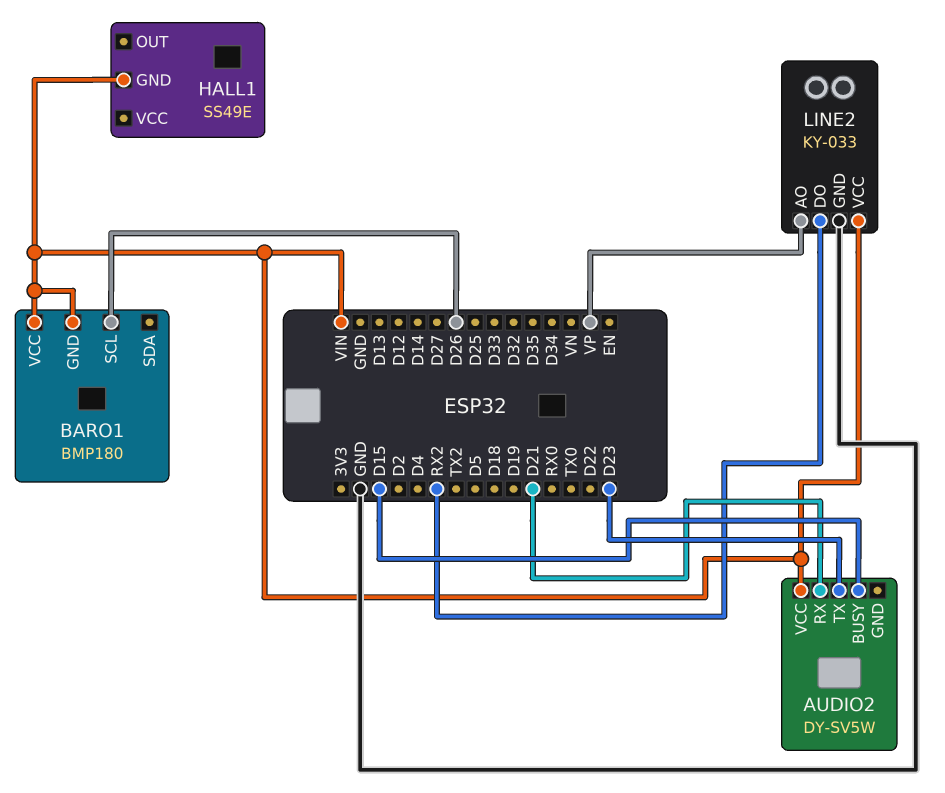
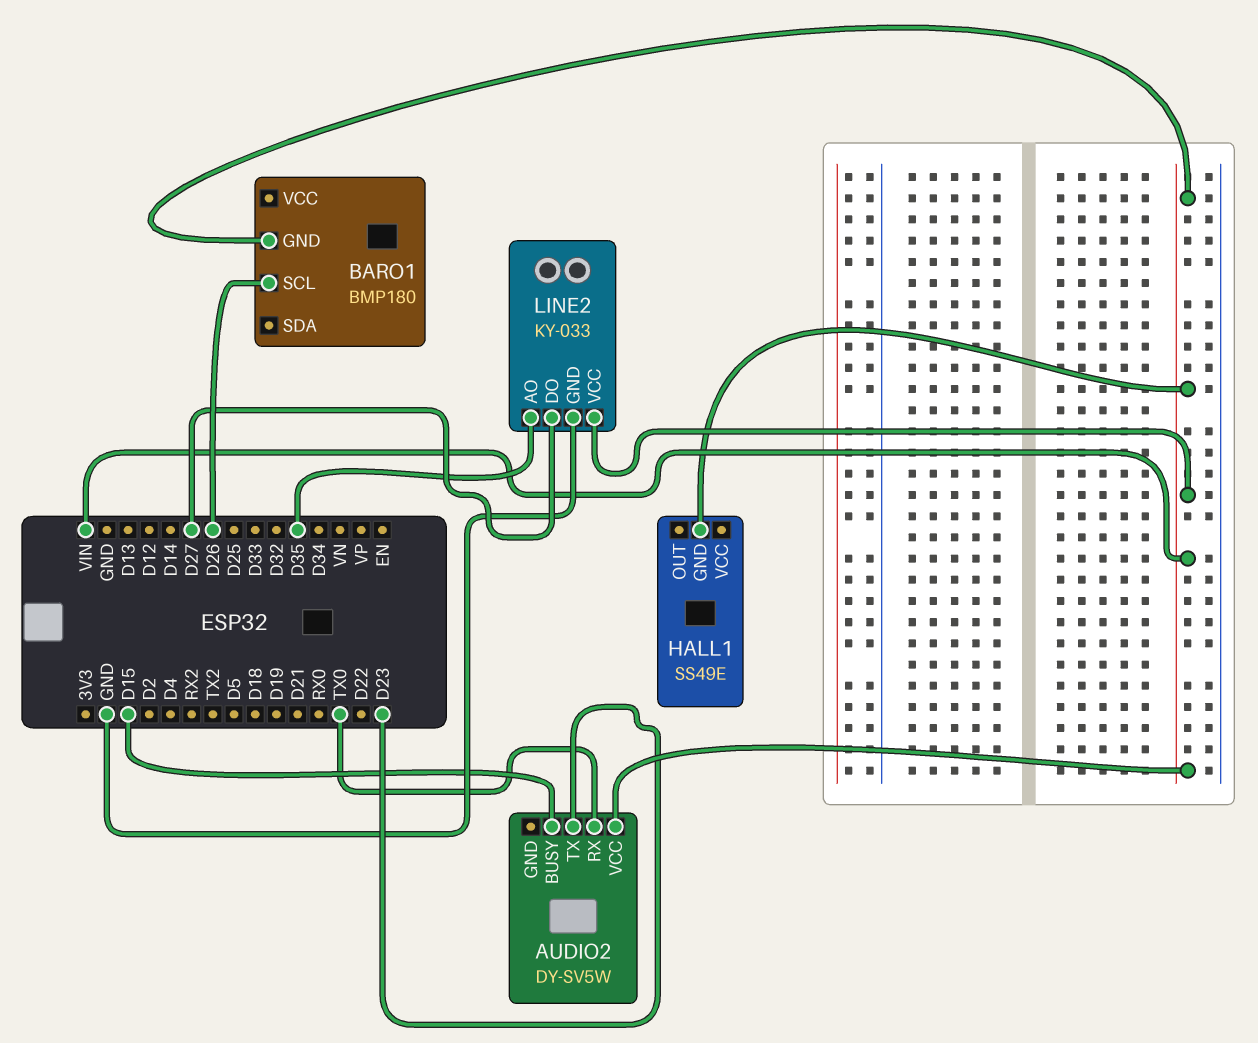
AUDIO2 pin RX: D21 -> TX0
BARO1 pin VCC: VIN -> none
LINE2 pin AO: VP -> D35
LINE2 pin DO: RX2 -> D27

